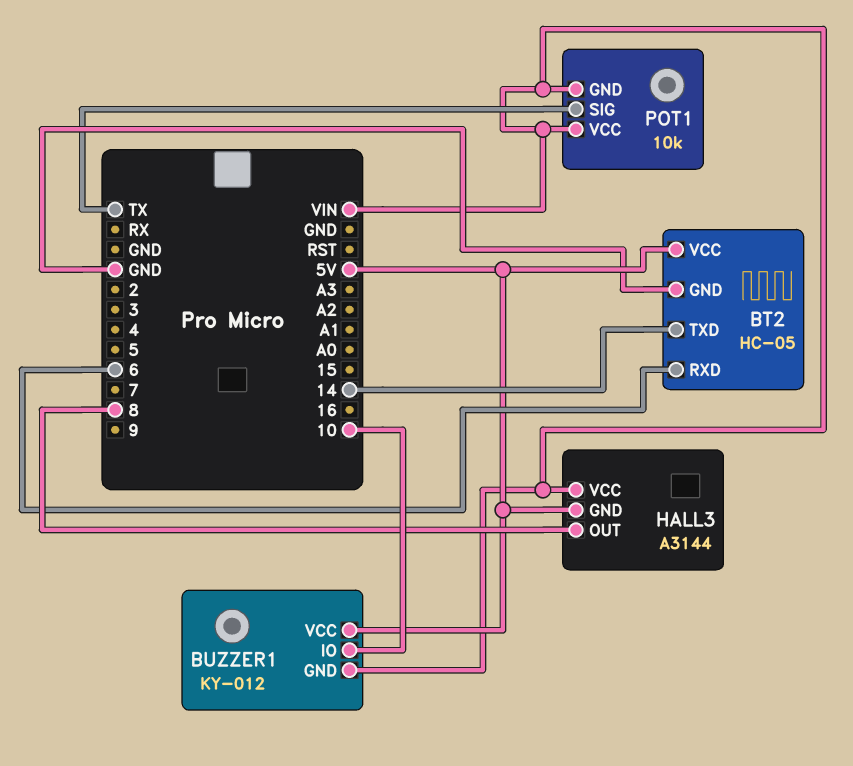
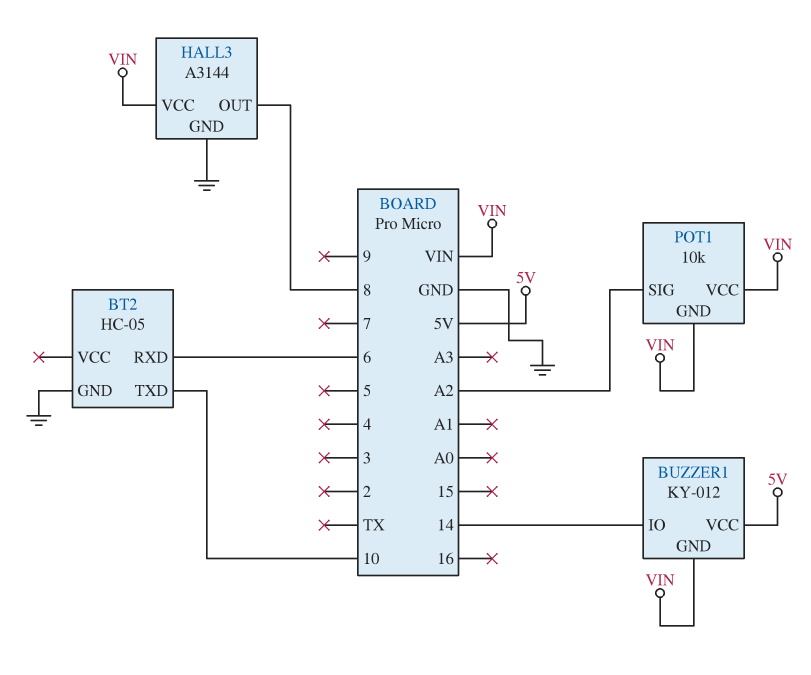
BT2 pin TXD: 14 -> 10
BT2 pin VCC: 5V -> none
BUZZER1 pin IO: 10 -> 14
HALL3 pin GND: 5V -> GND
POT1 pin SIG: TX -> A2

